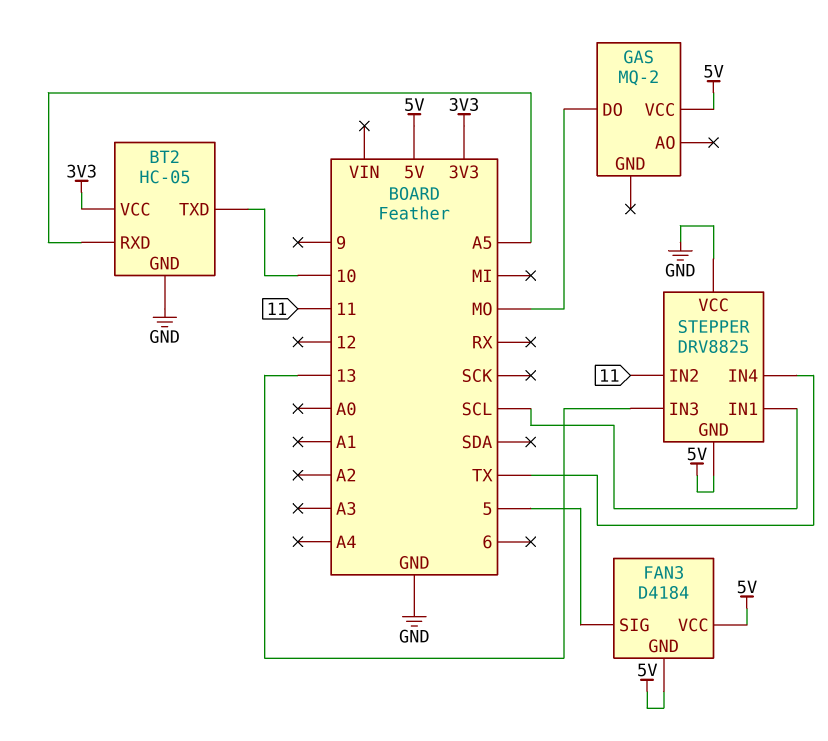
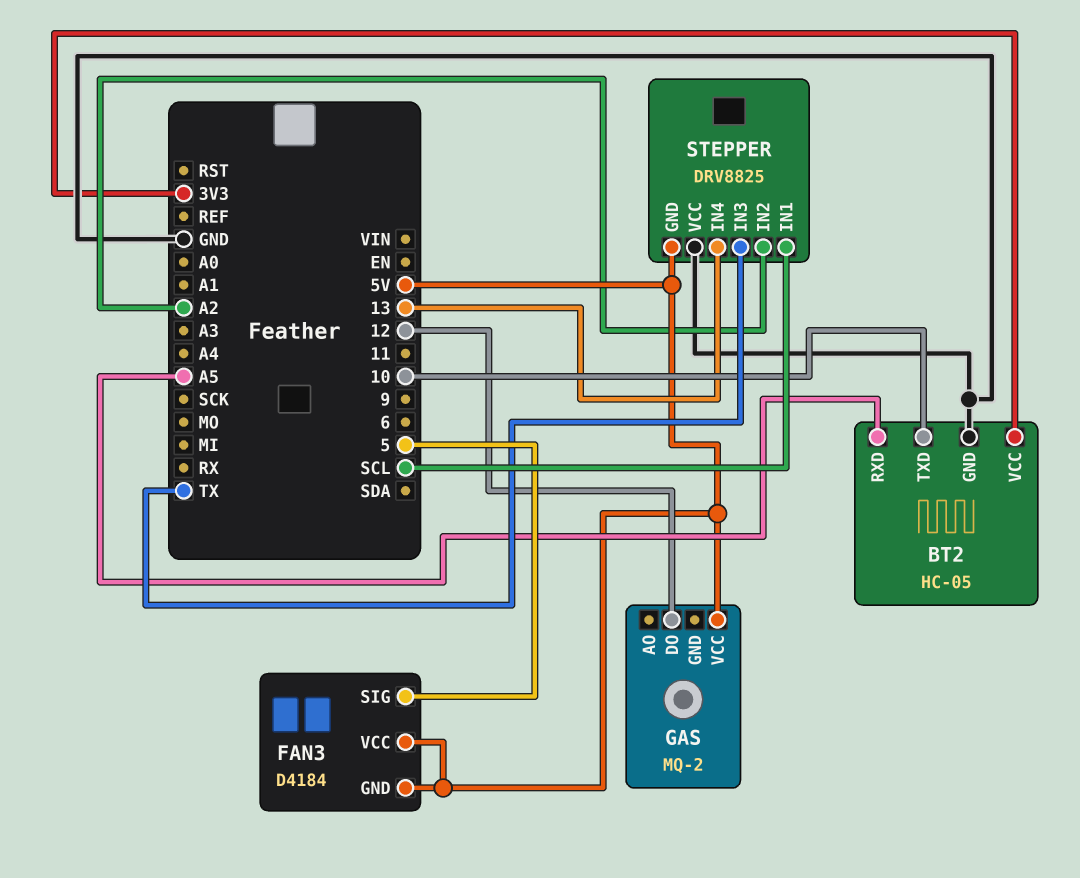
GAS pin DO: MO -> 12
STEPPER pin IN2: 11 -> A2
STEPPER pin IN3: 13 -> TX
STEPPER pin IN4: TX -> 13

